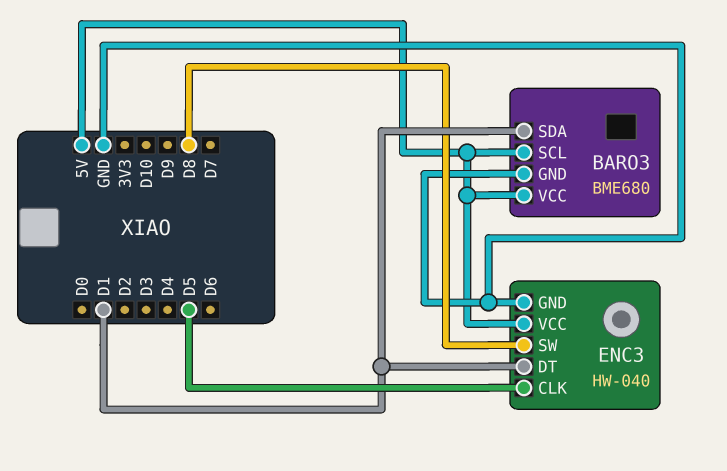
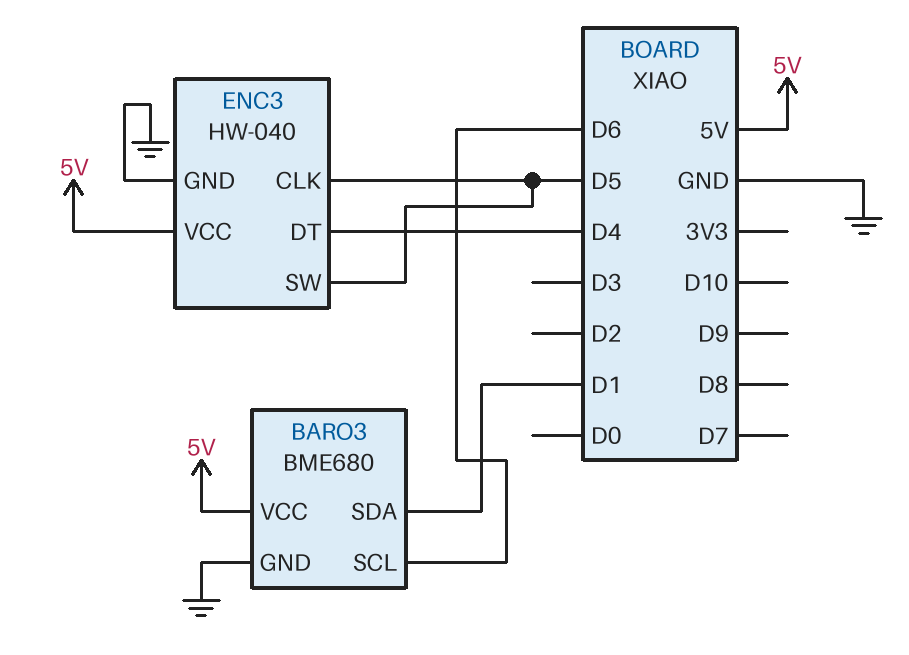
BARO3 pin SCL: 5V -> D6
ENC3 pin DT: D1 -> D4
ENC3 pin SW: D8 -> D5

